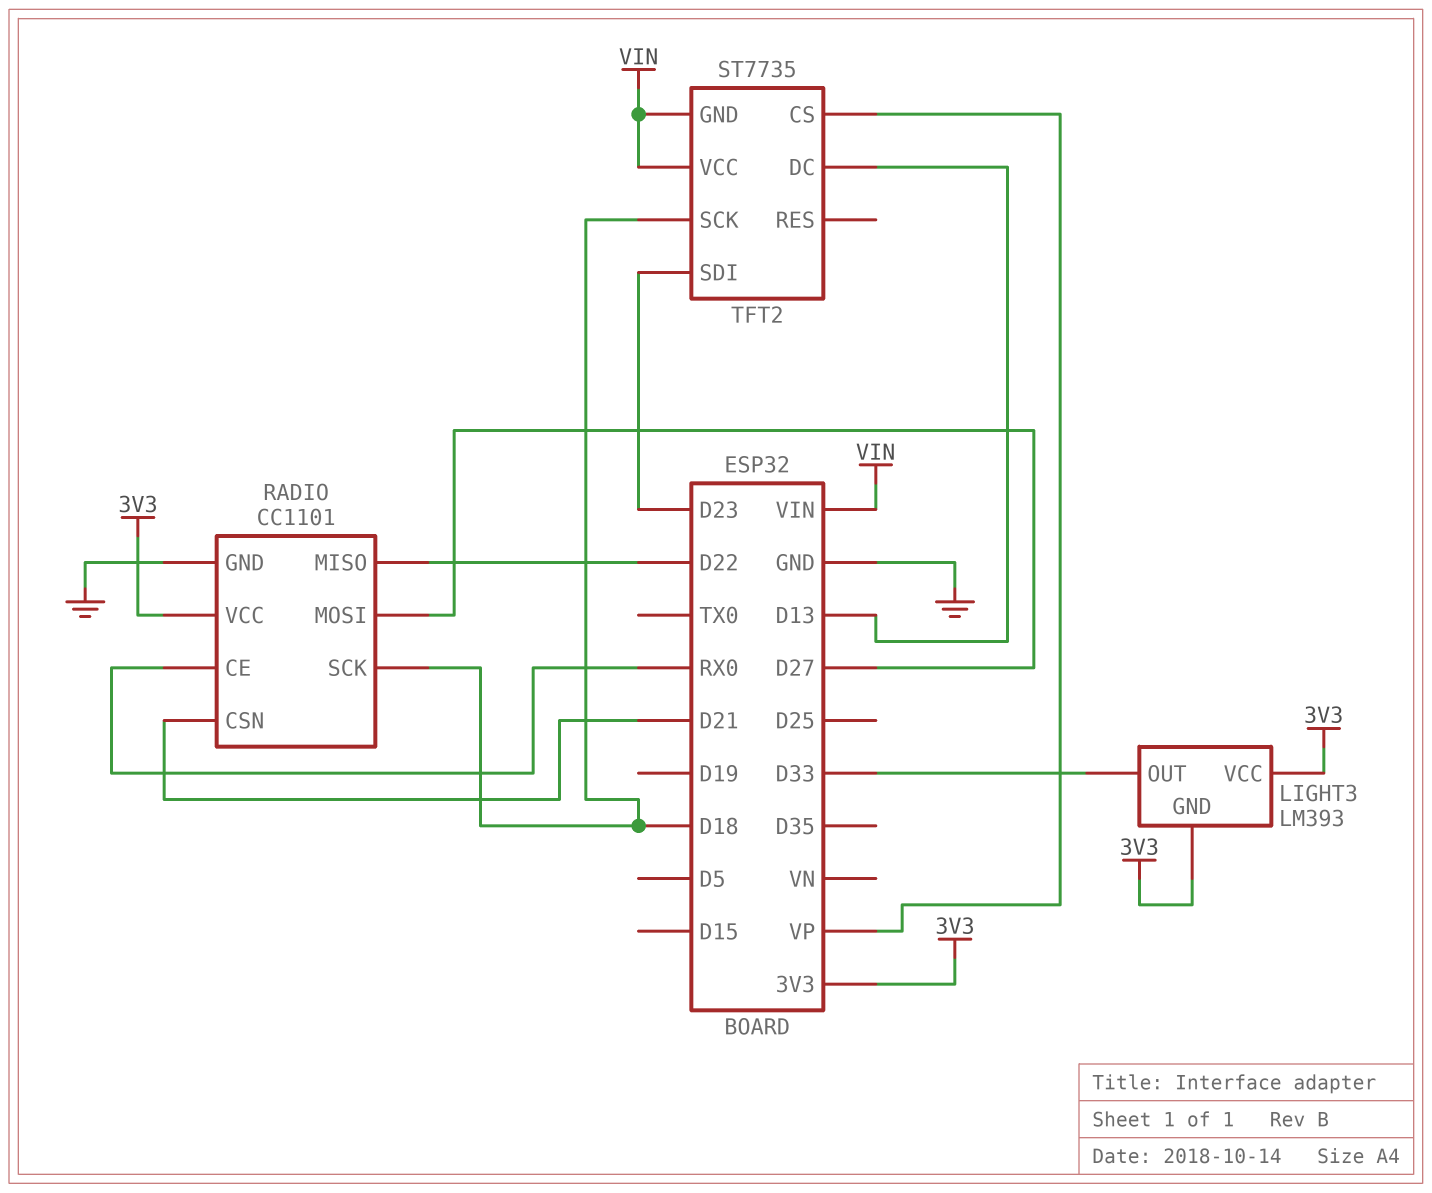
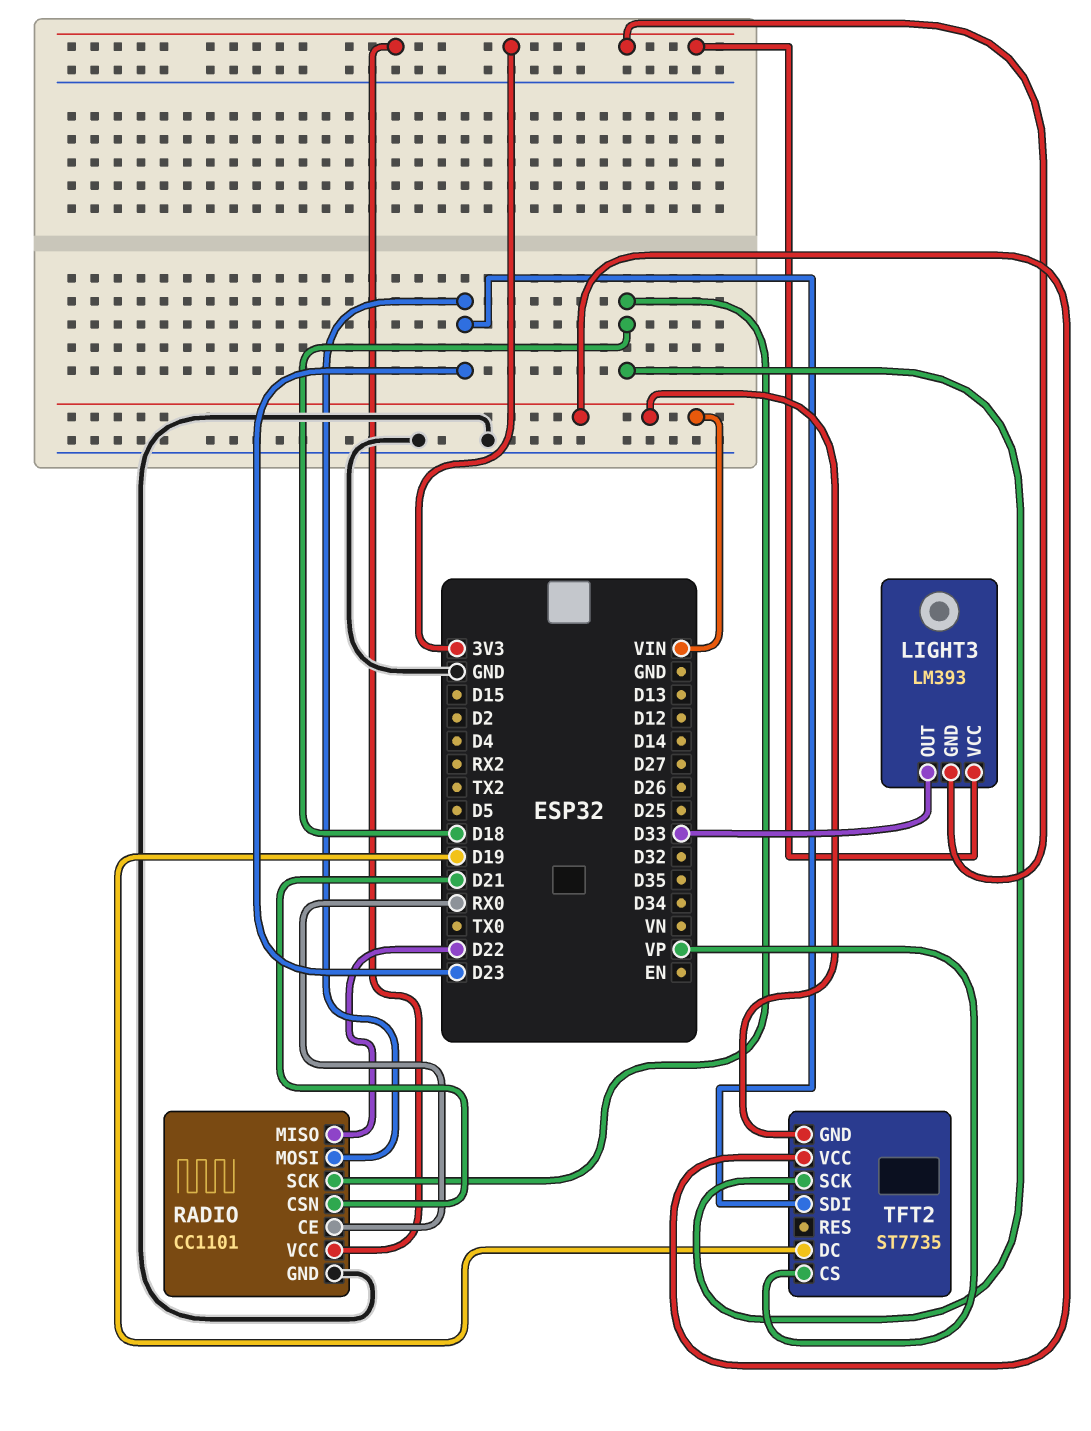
RADIO pin MOSI: D27 -> D23
TFT2 pin DC: D13 -> D19

